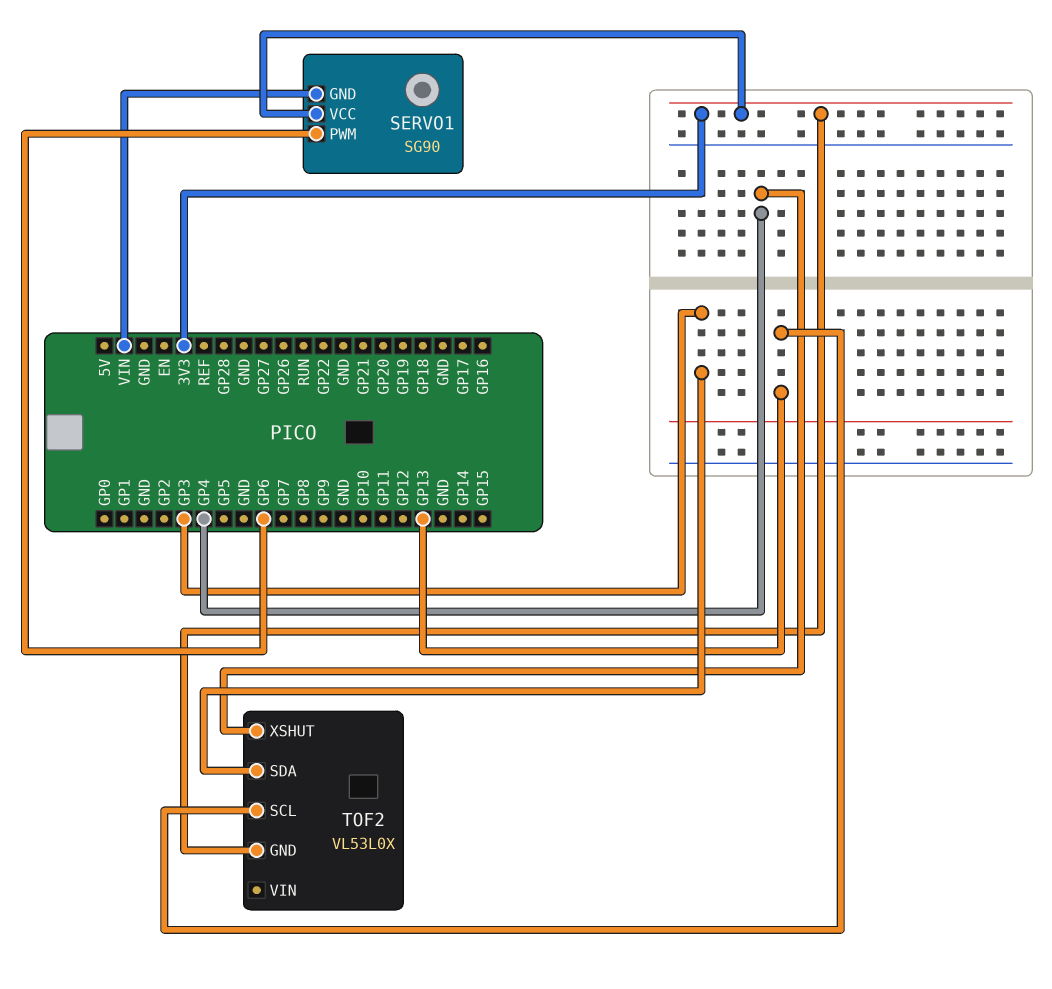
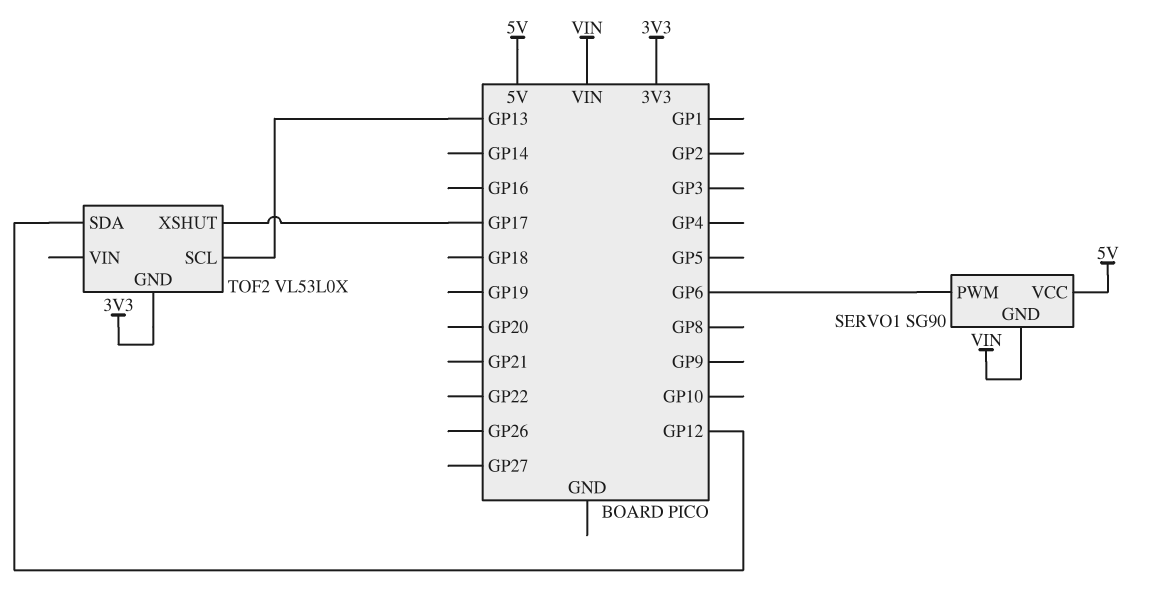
SERVO1 pin VCC: 3V3 -> 5V
TOF2 pin SDA: GP3 -> GP12
TOF2 pin XSHUT: GP4 -> GP17

